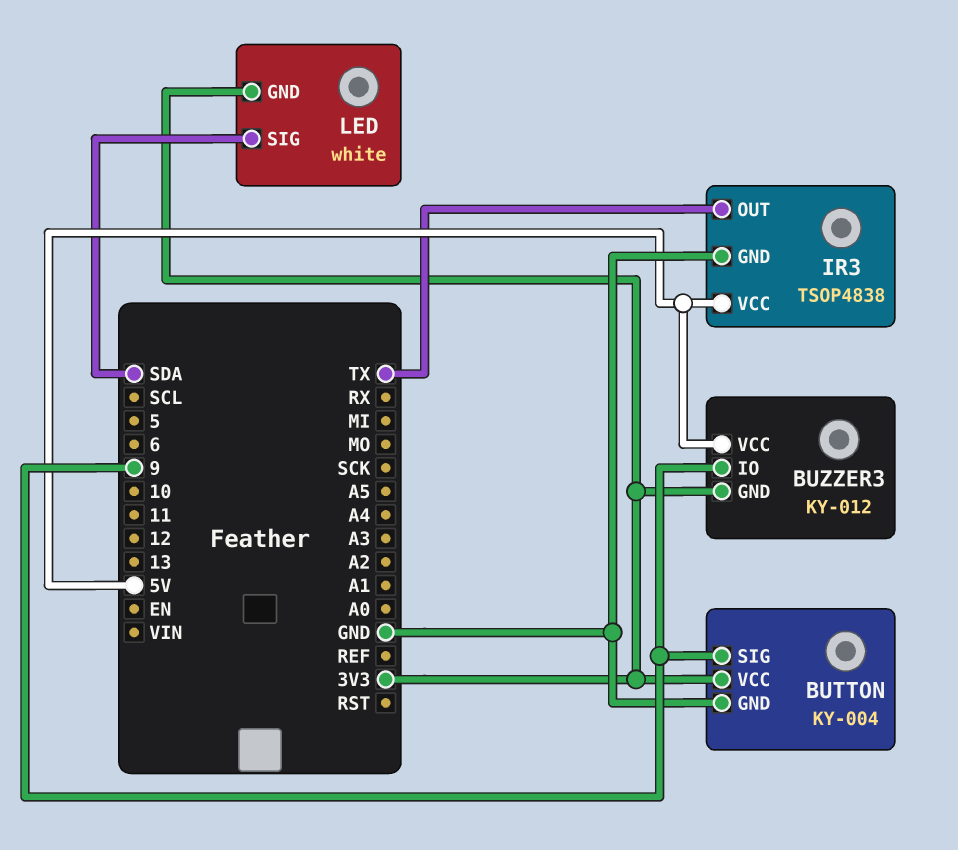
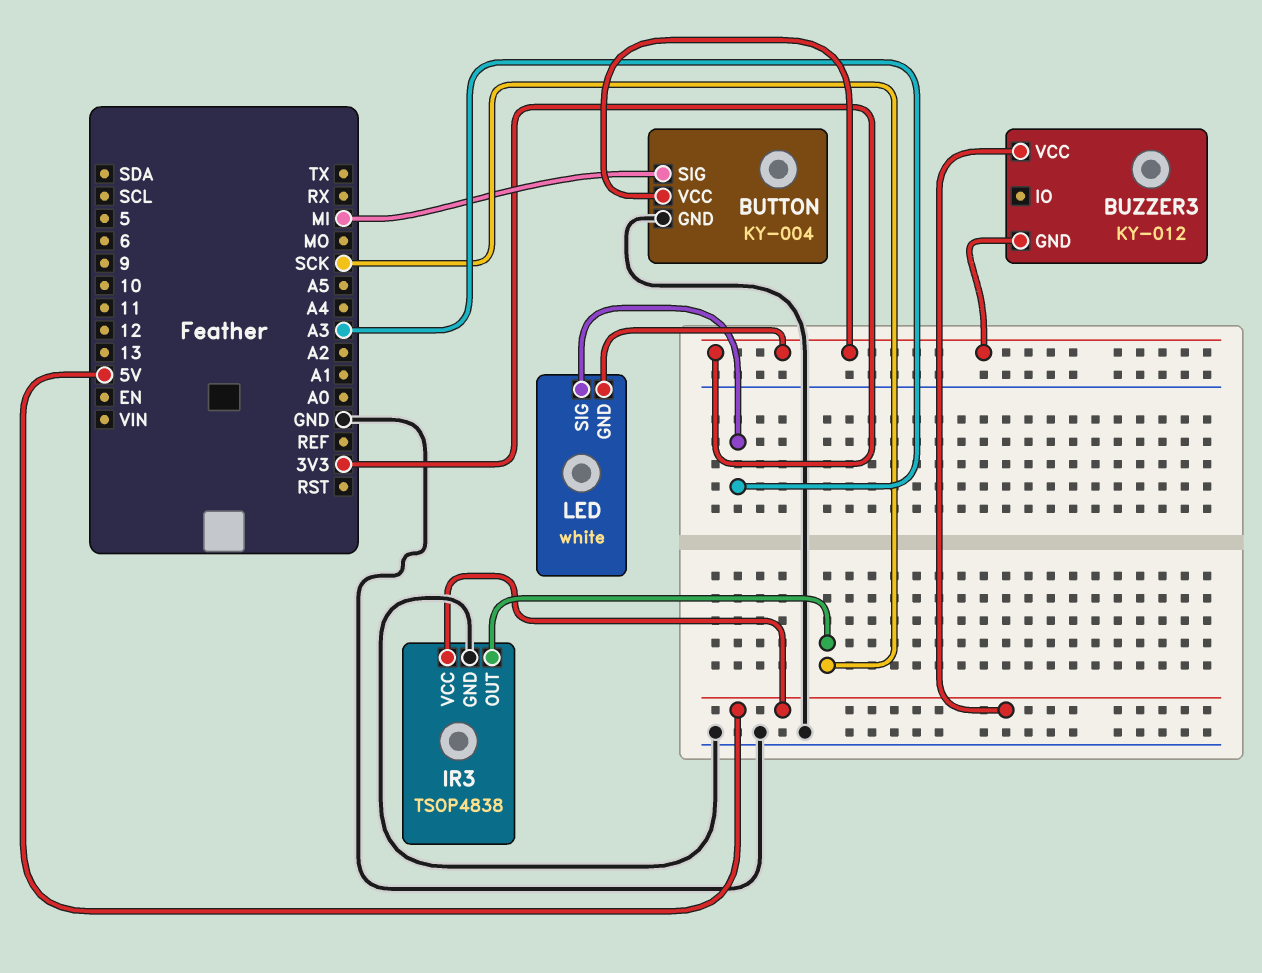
BUTTON pin SIG: 9 -> MI
BUZZER3 pin IO: 9 -> none
IR3 pin OUT: TX -> SCK
LED pin SIG: SDA -> A3

